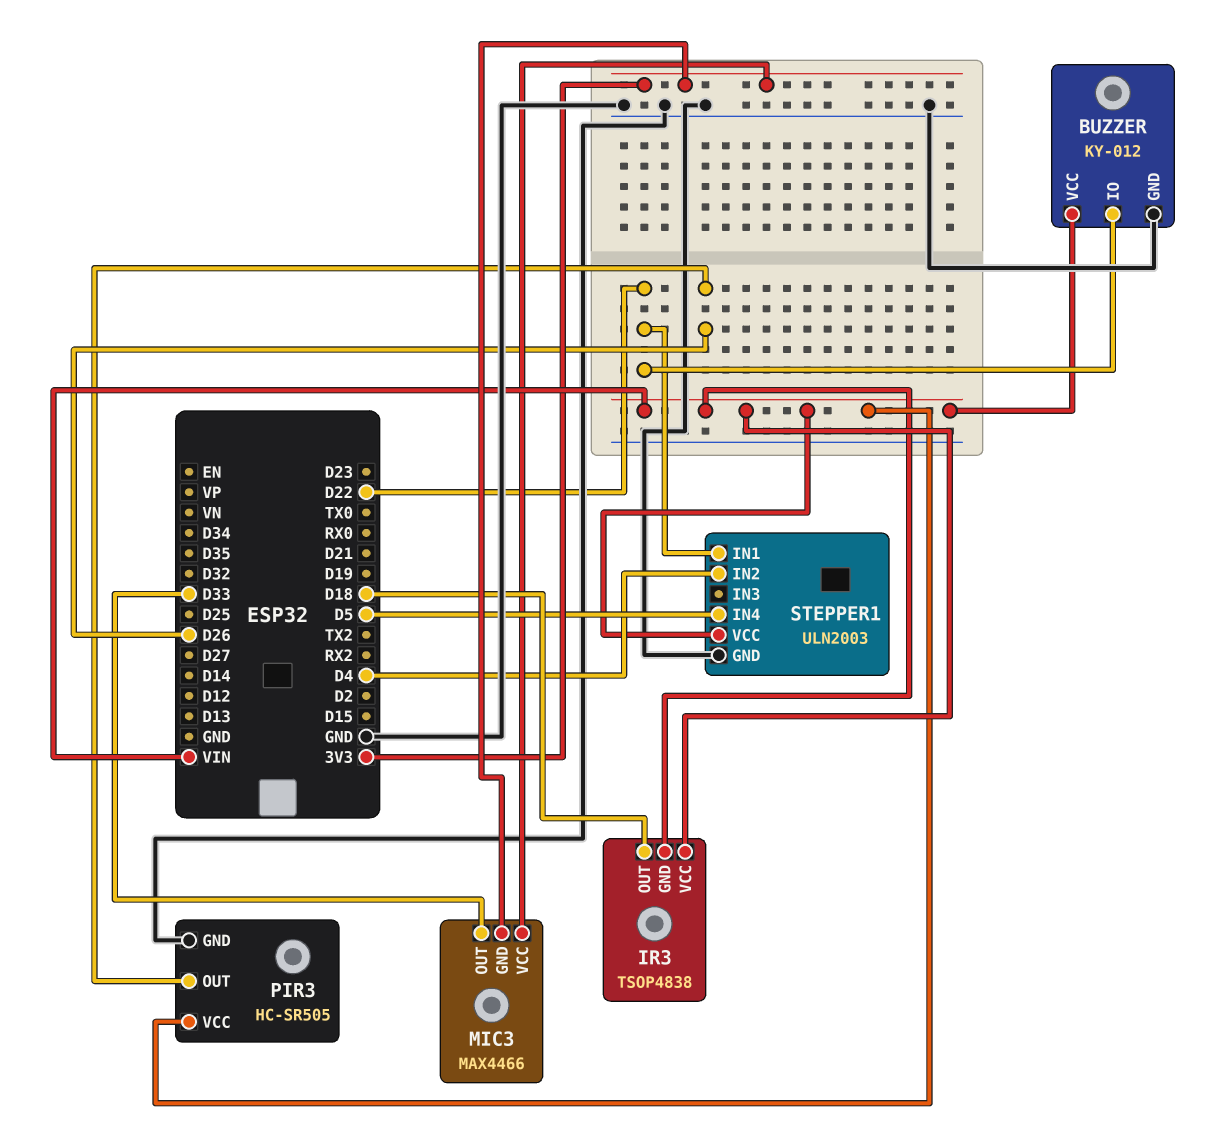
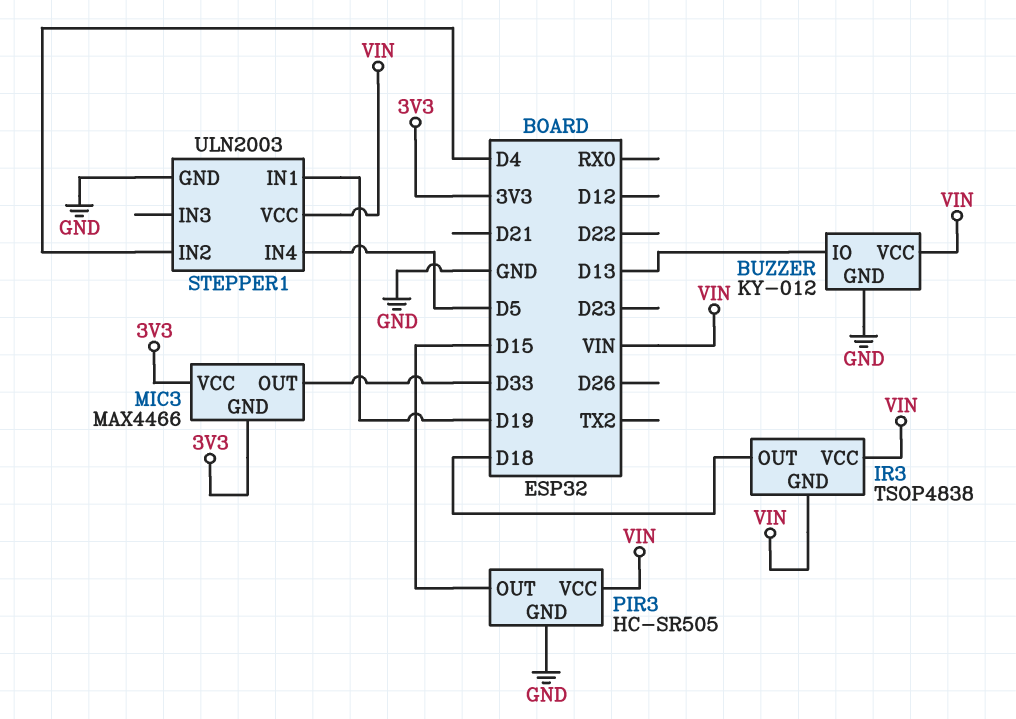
BUZZER pin IO: D22 -> D13
PIR3 pin OUT: D26 -> D15
STEPPER1 pin IN1: D22 -> D19

